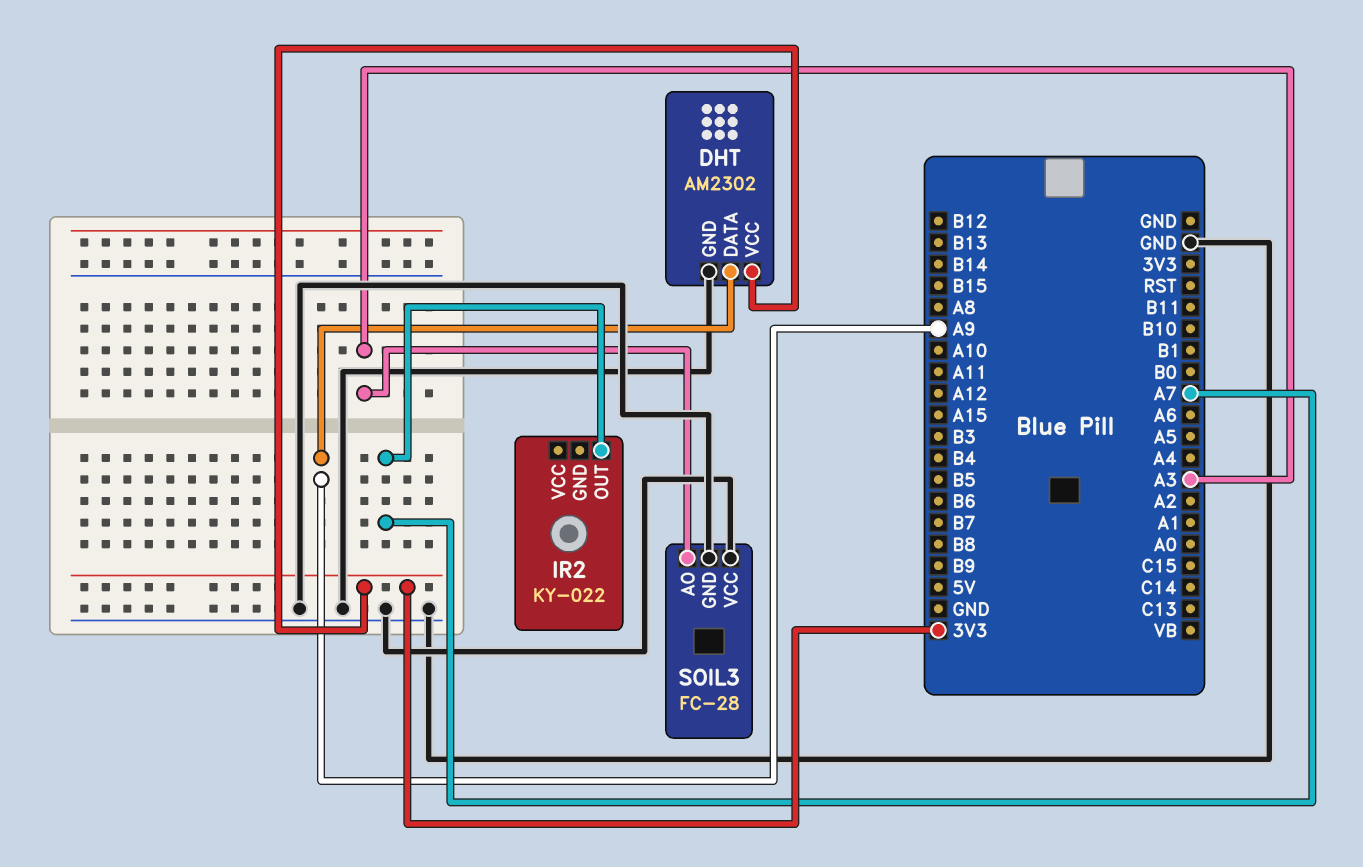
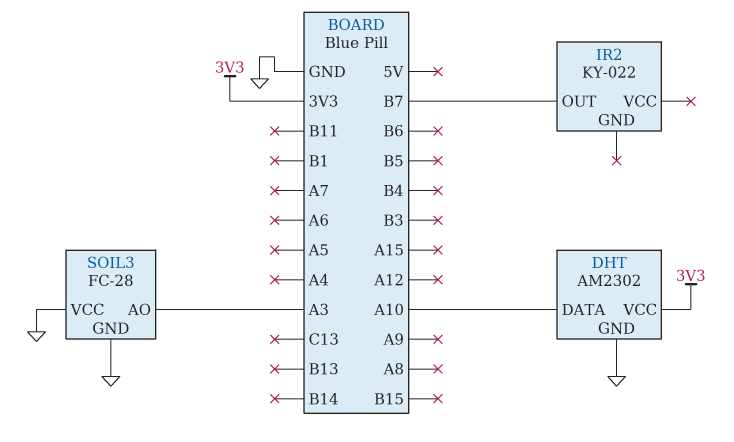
DHT pin DATA: A9 -> A10
IR2 pin OUT: A7 -> B7

